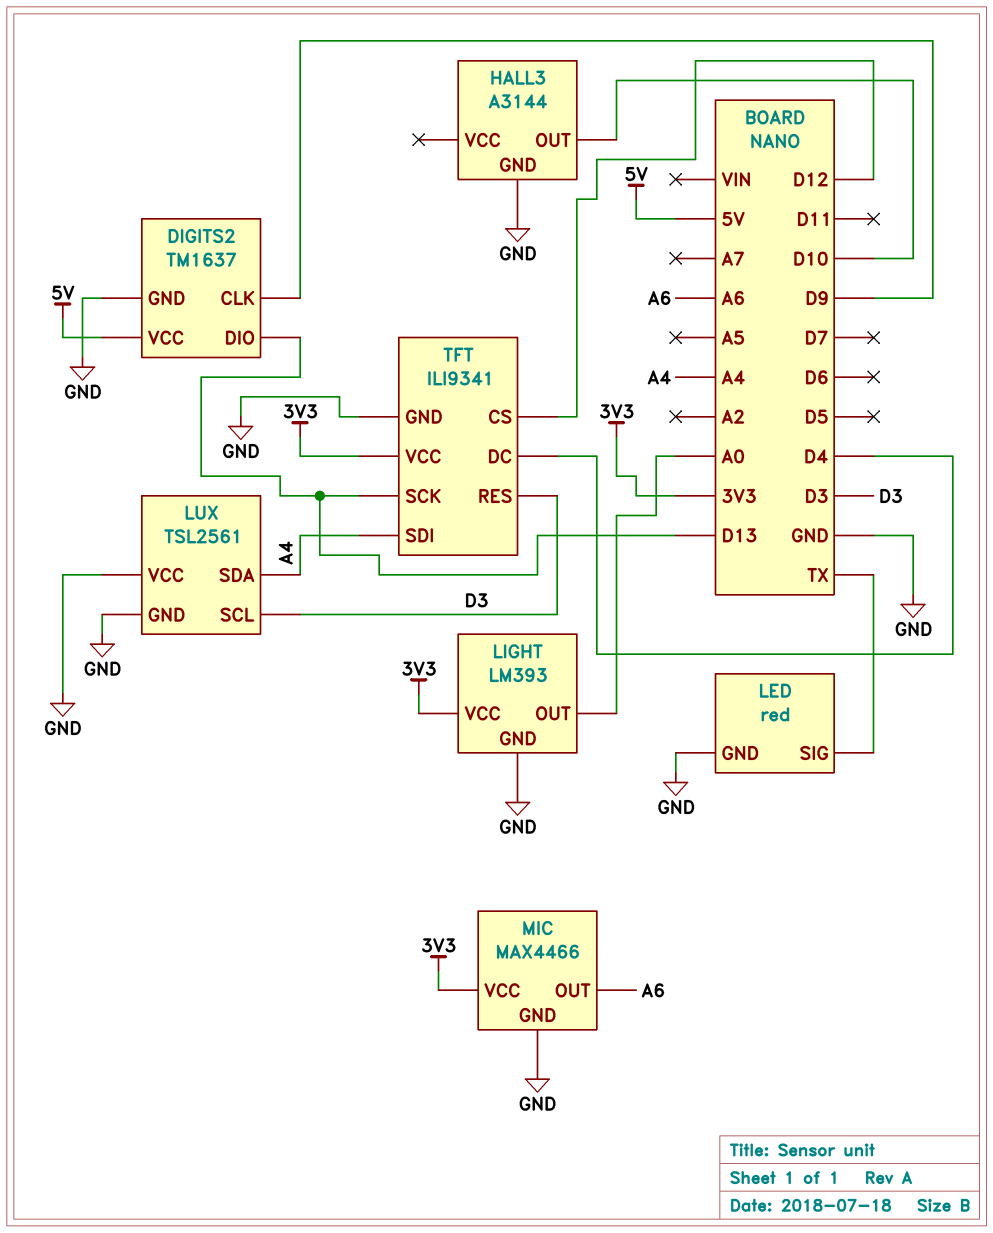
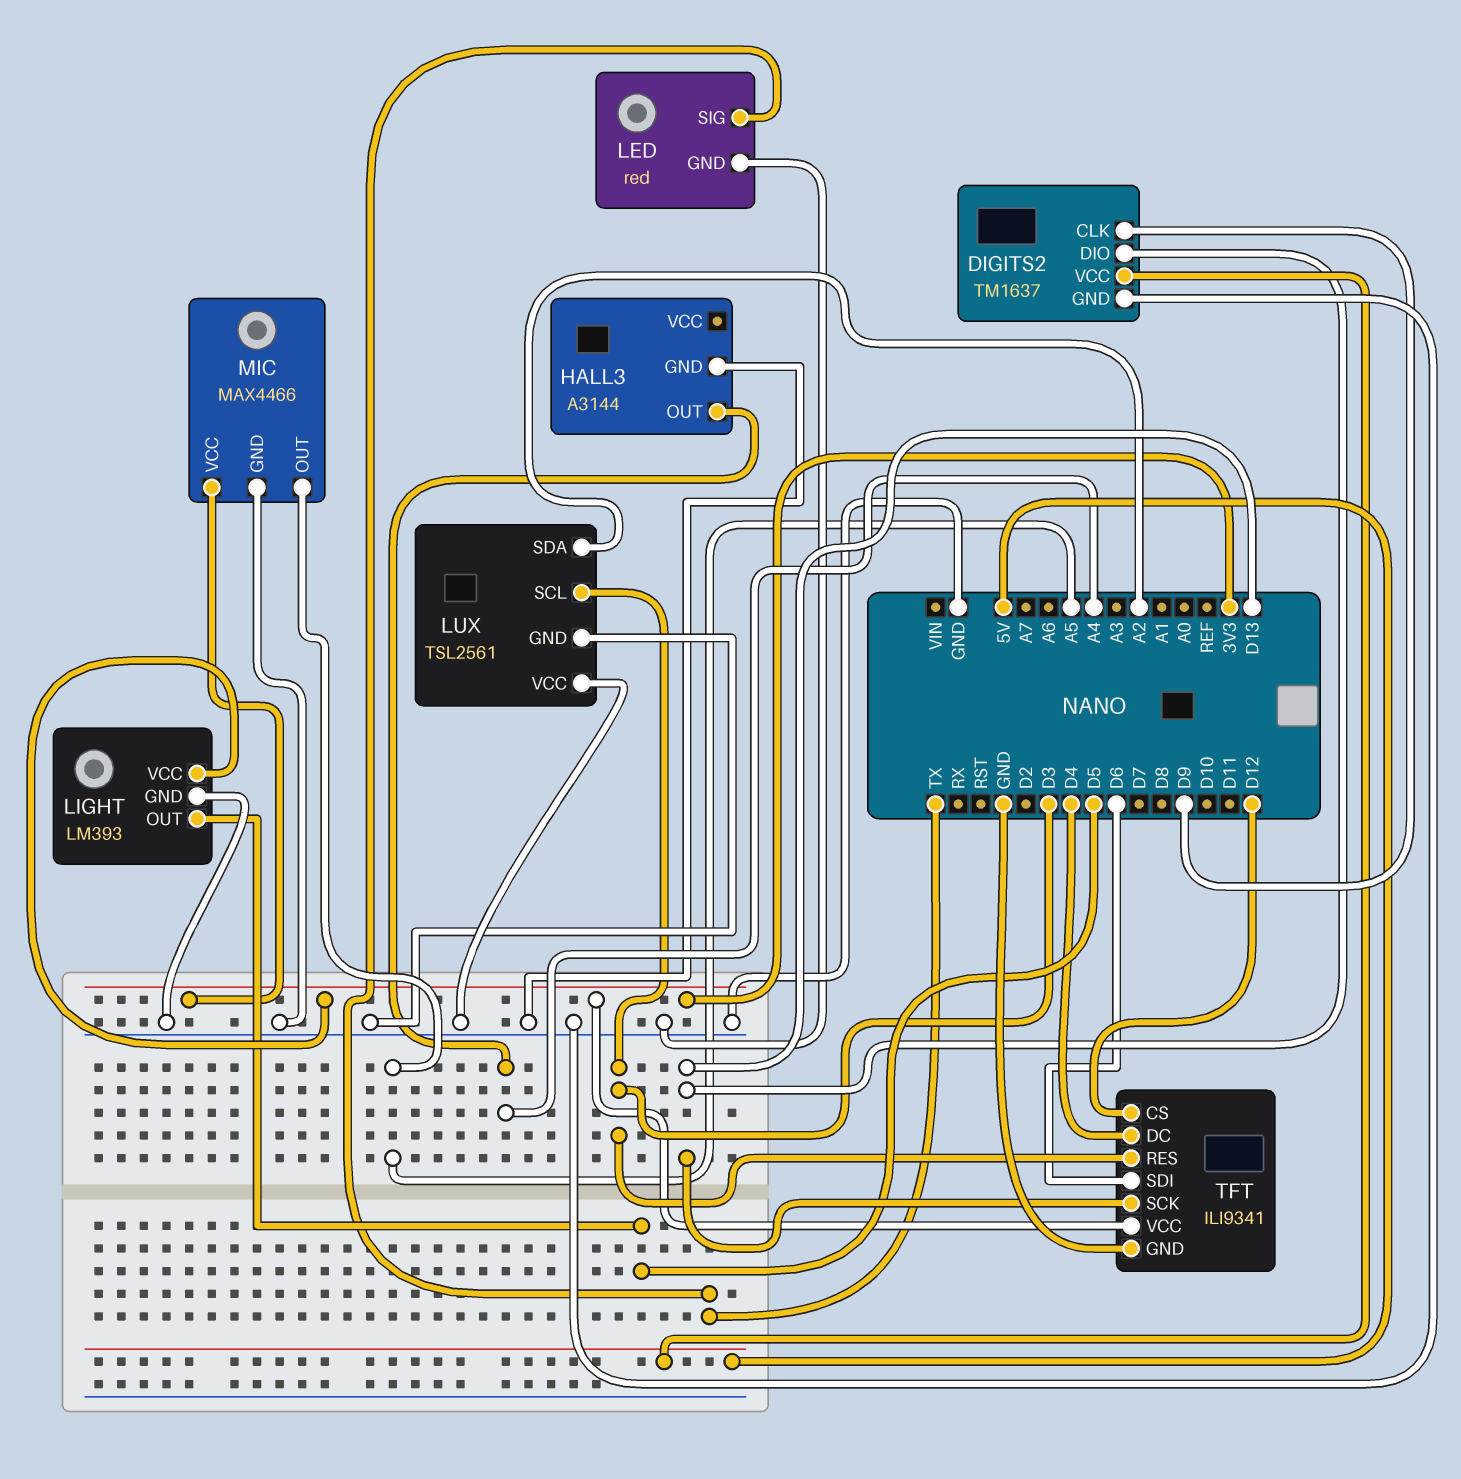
HALL3 pin OUT: D10 -> A4
LIGHT pin OUT: A0 -> D5
LUX pin SDA: A4 -> A2
MIC pin OUT: A6 -> A5
TFT pin SDI: A4 -> D6

